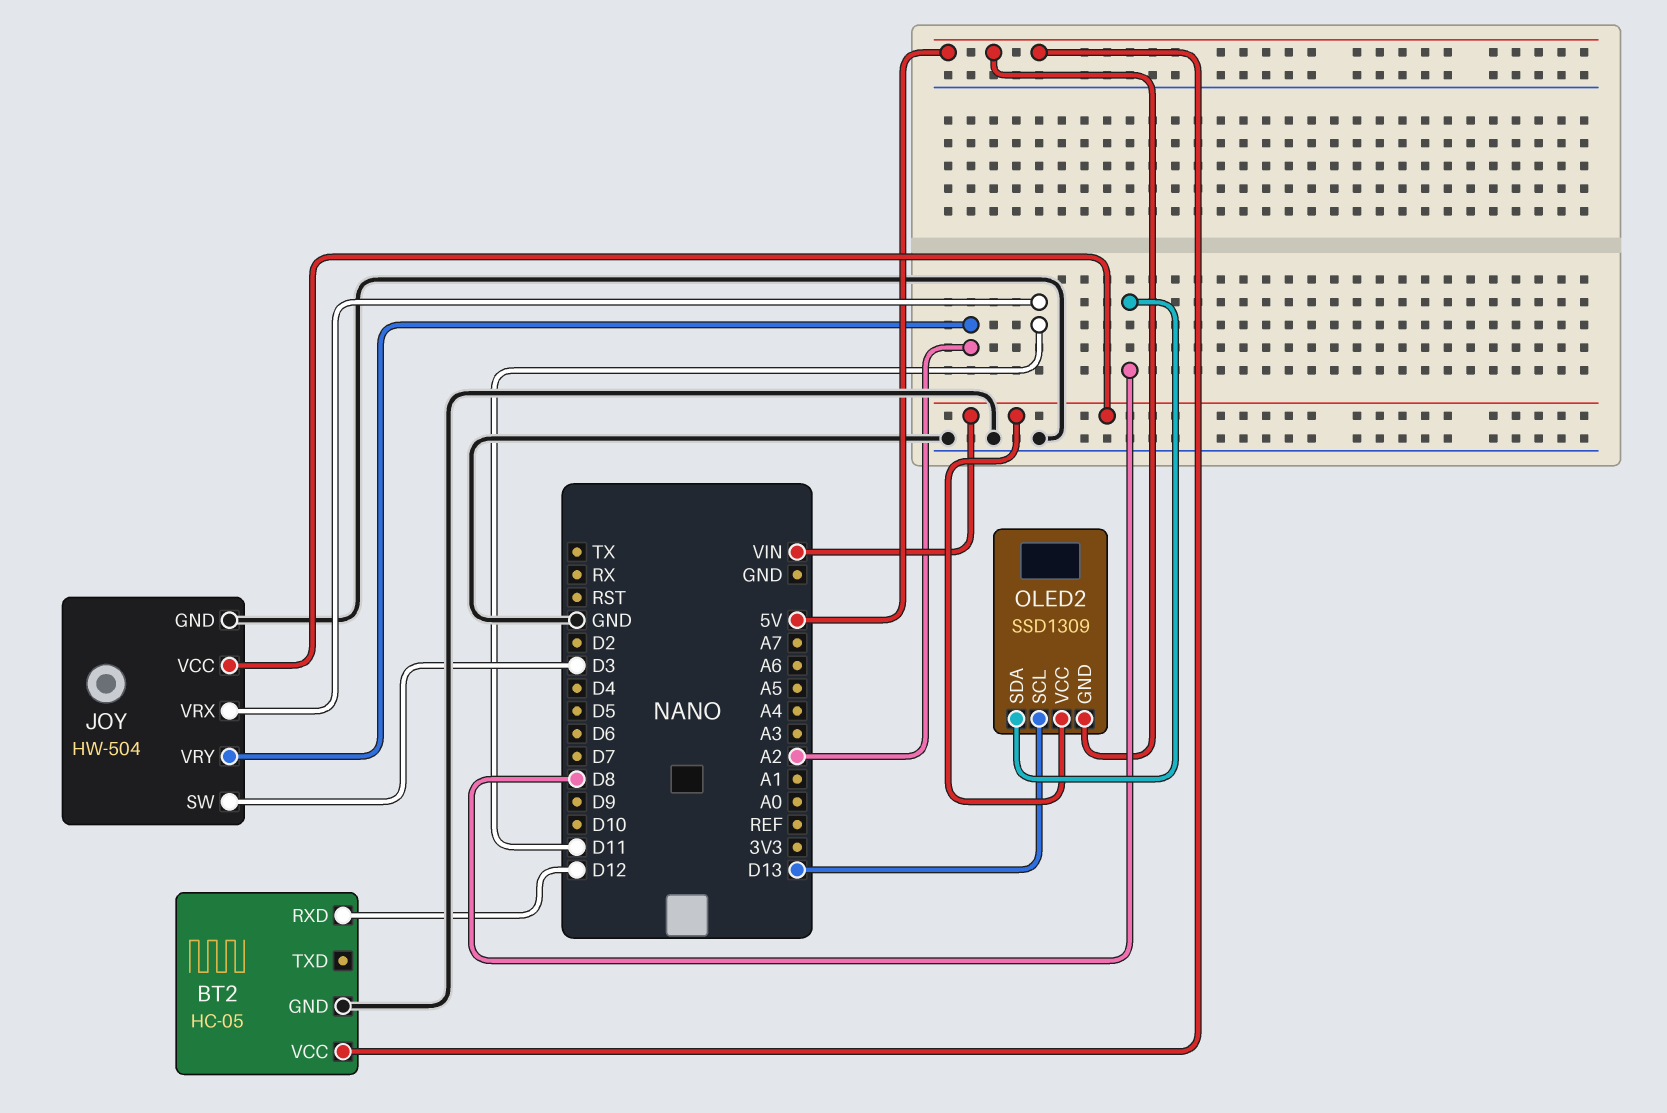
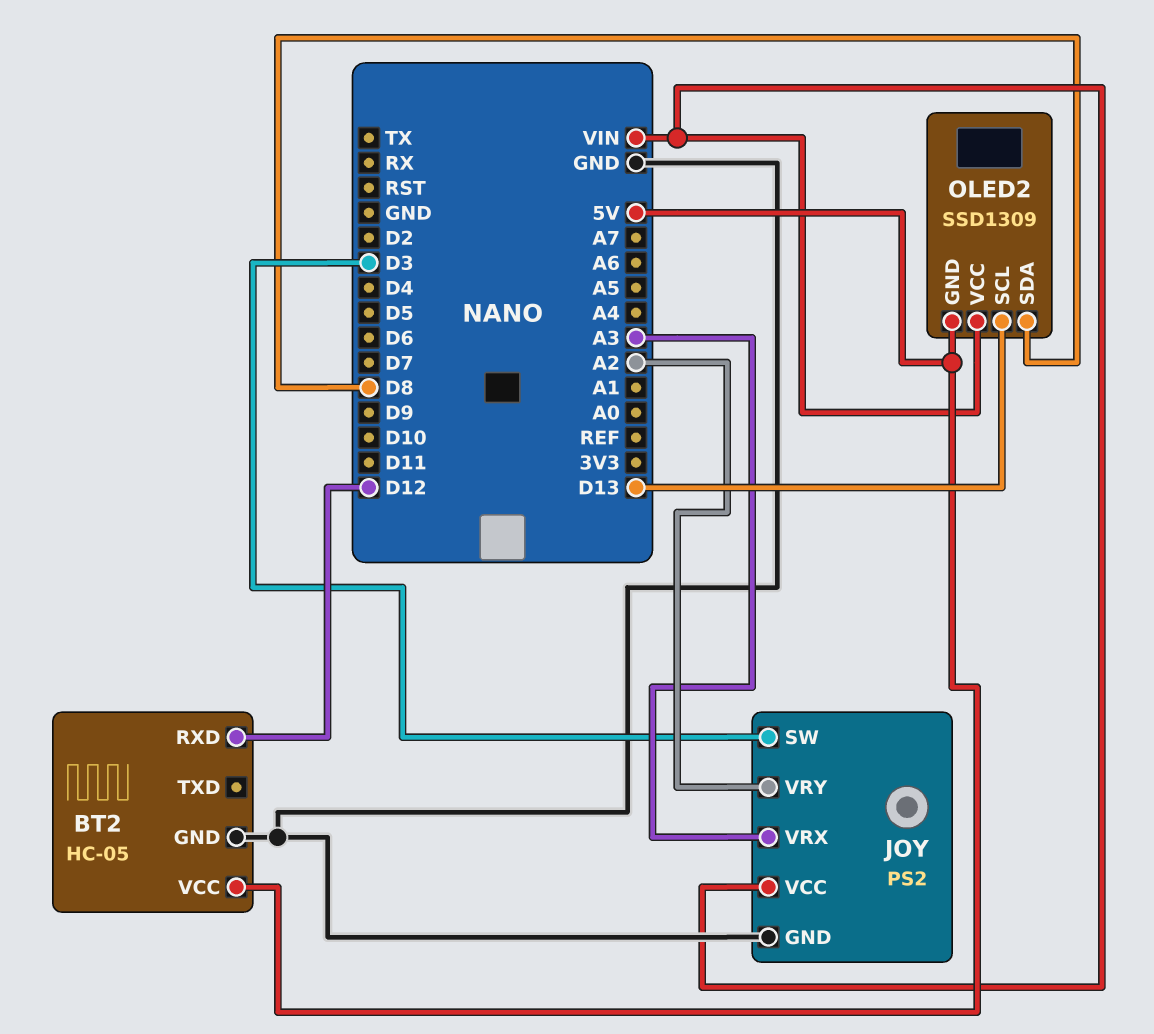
JOY: HW-504 -> PS2
JOY pin VRX: D11 -> A3

